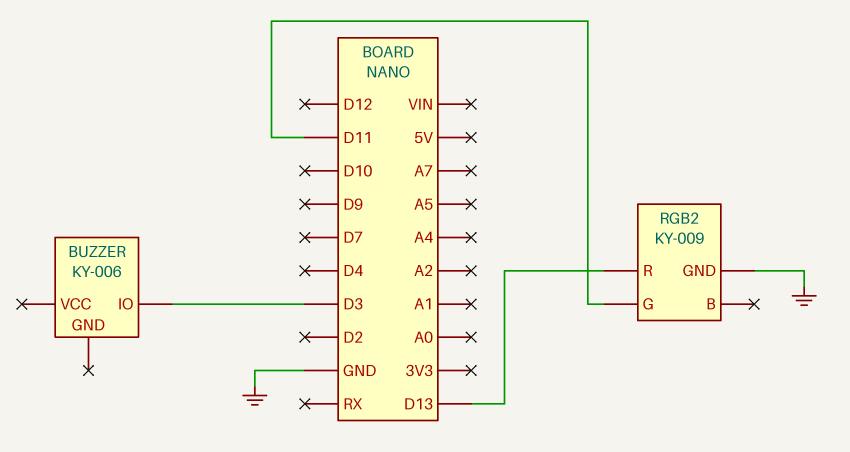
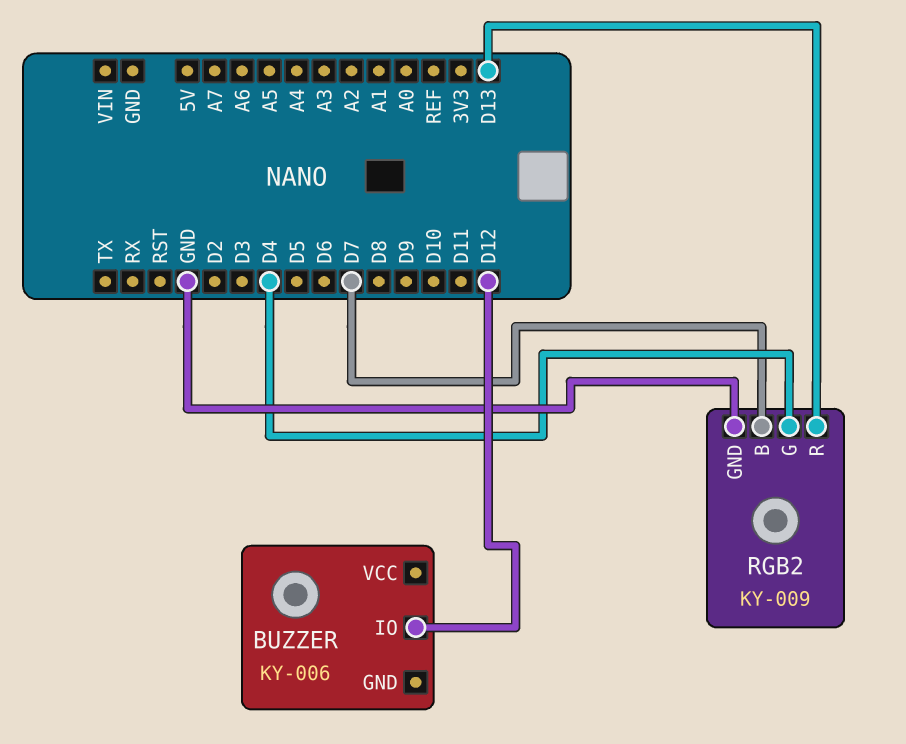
BUZZER pin IO: D3 -> D12
RGB2 pin B: none -> D7
RGB2 pin G: D11 -> D4

